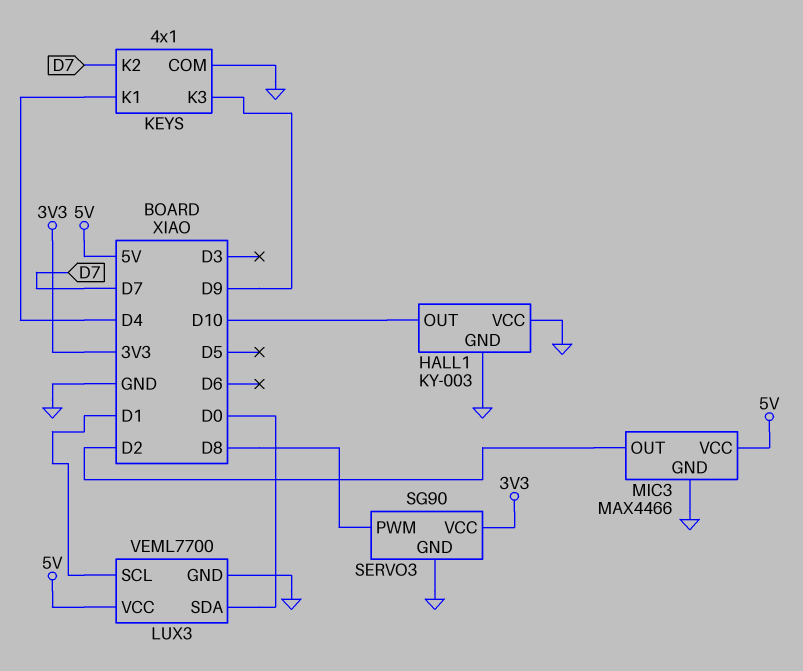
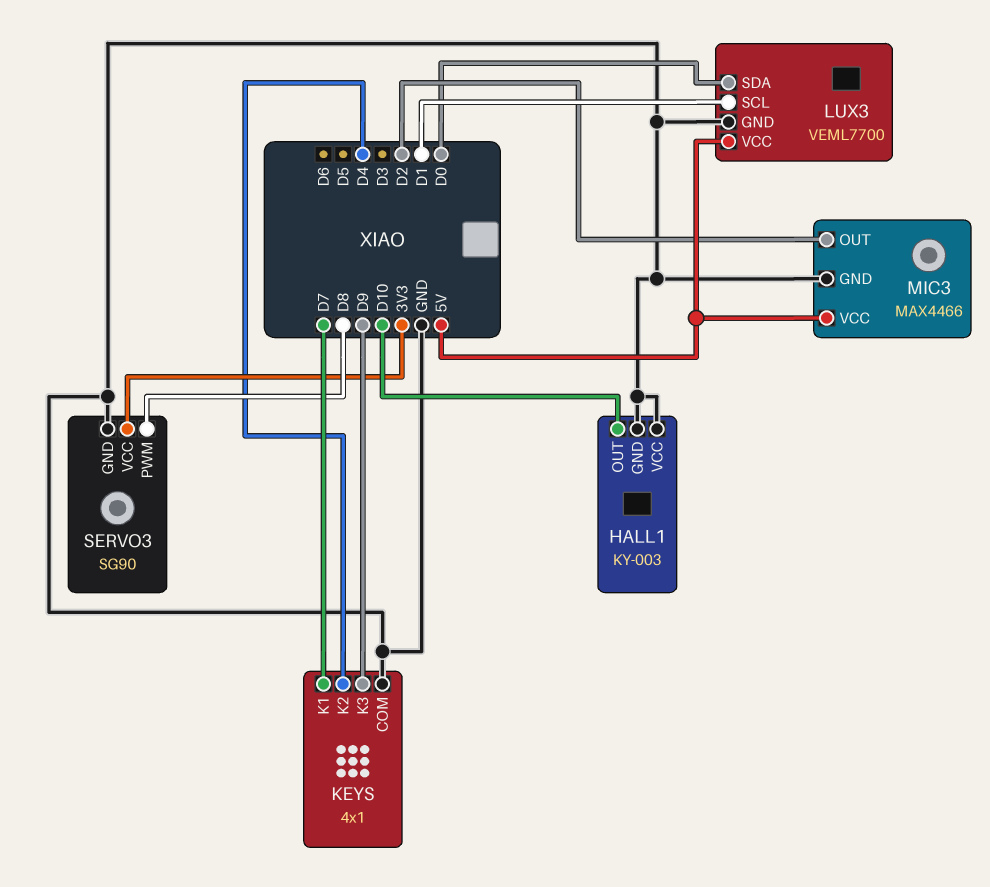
KEYS pin K1: D4 -> D7
KEYS pin K2: D7 -> D4

